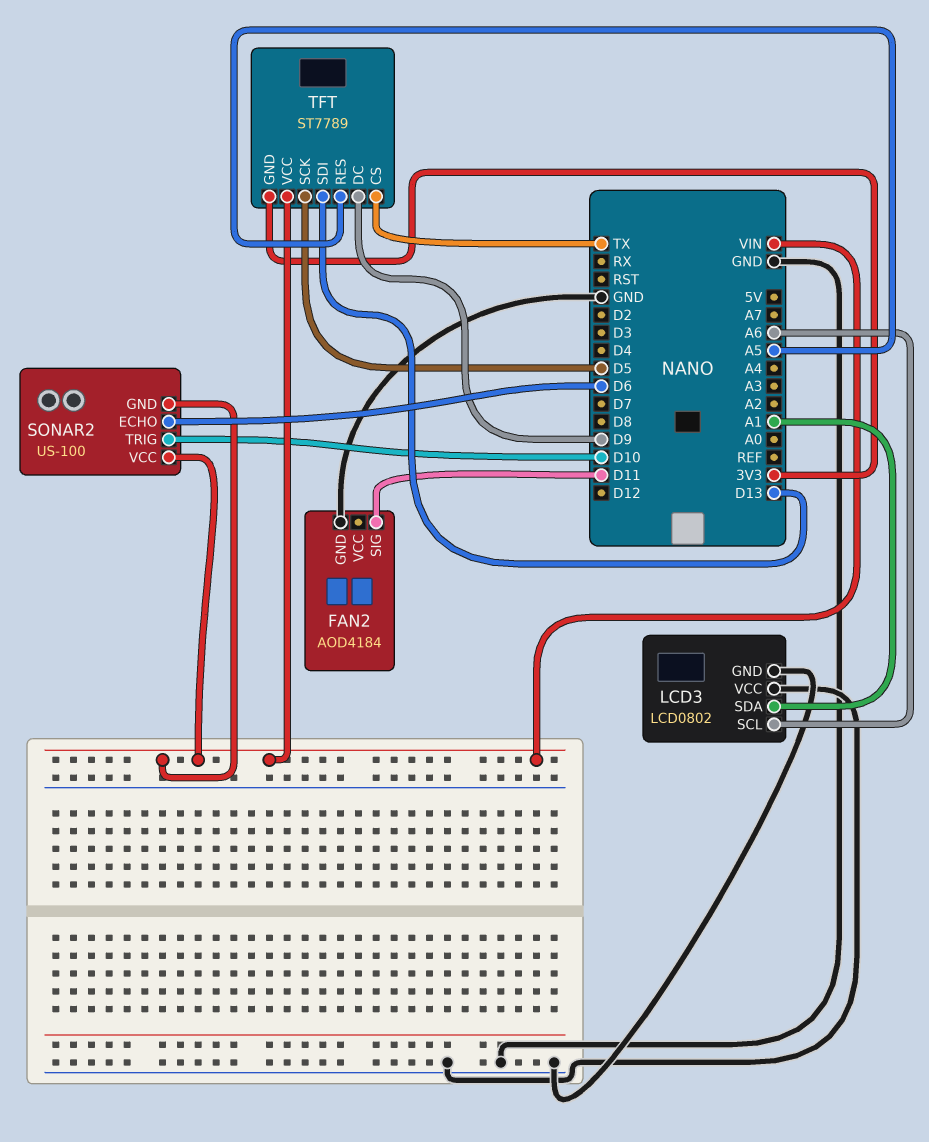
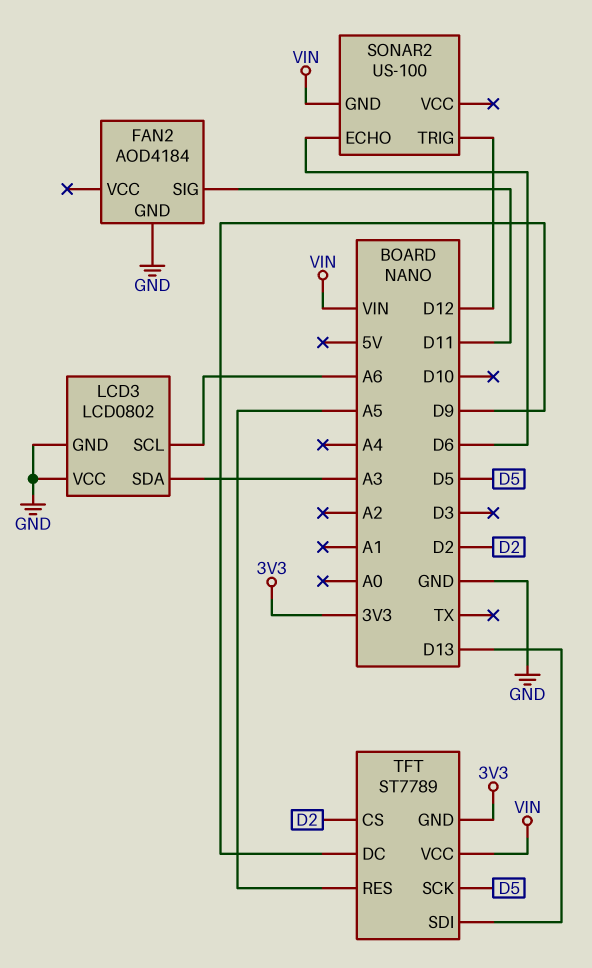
LCD3 pin SDA: A1 -> A3
SONAR2 pin TRIG: D10 -> D12
SONAR2 pin VCC: VIN -> none
TFT pin CS: TX -> D2

